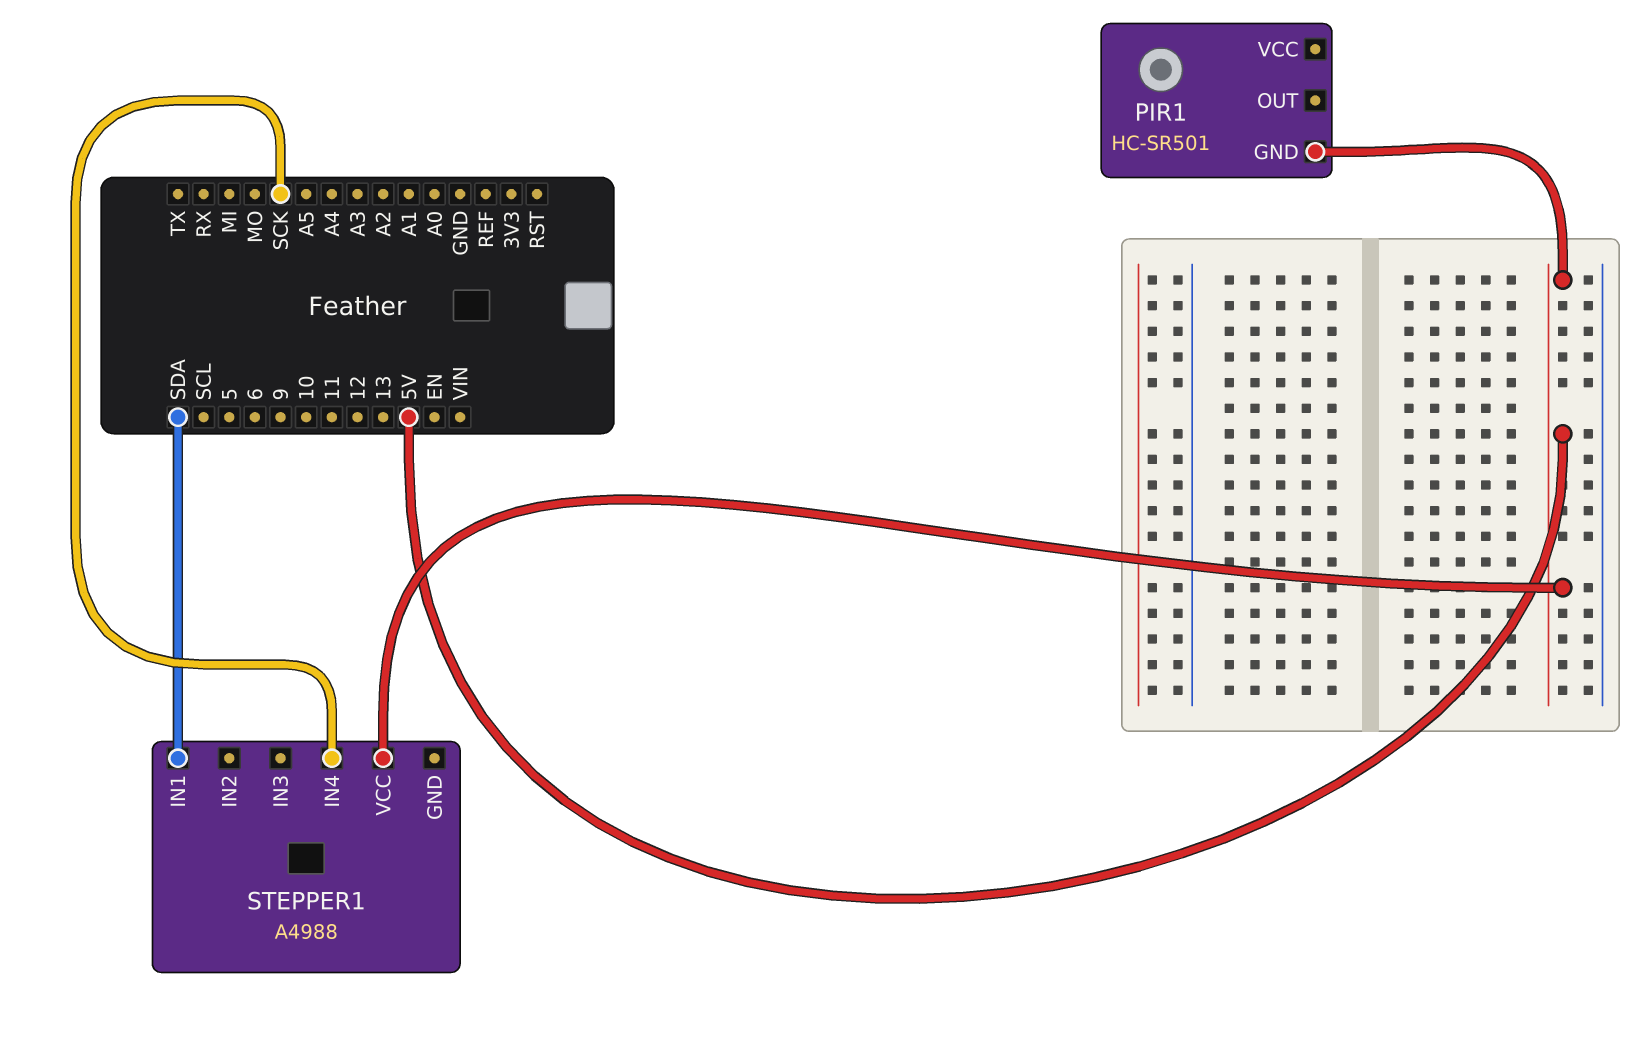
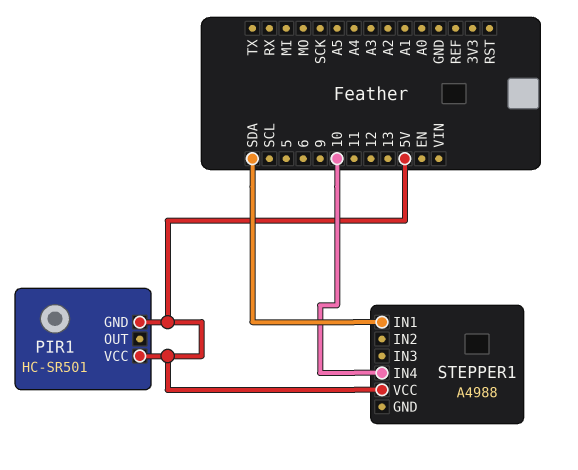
PIR1 pin VCC: none -> 5V
STEPPER1 pin IN4: SCK -> 10

